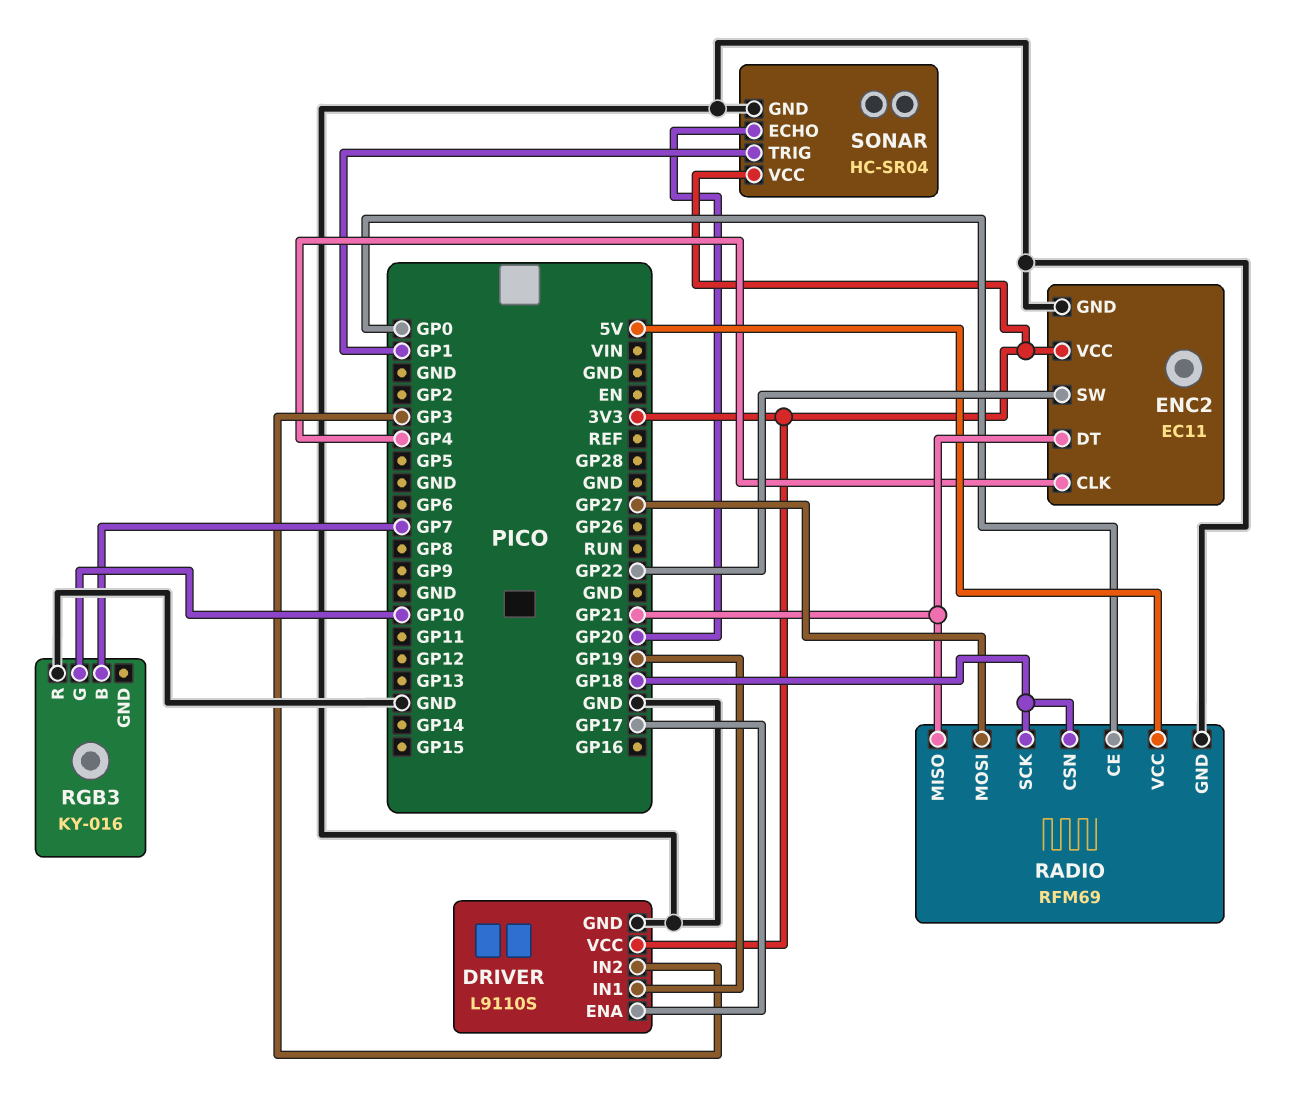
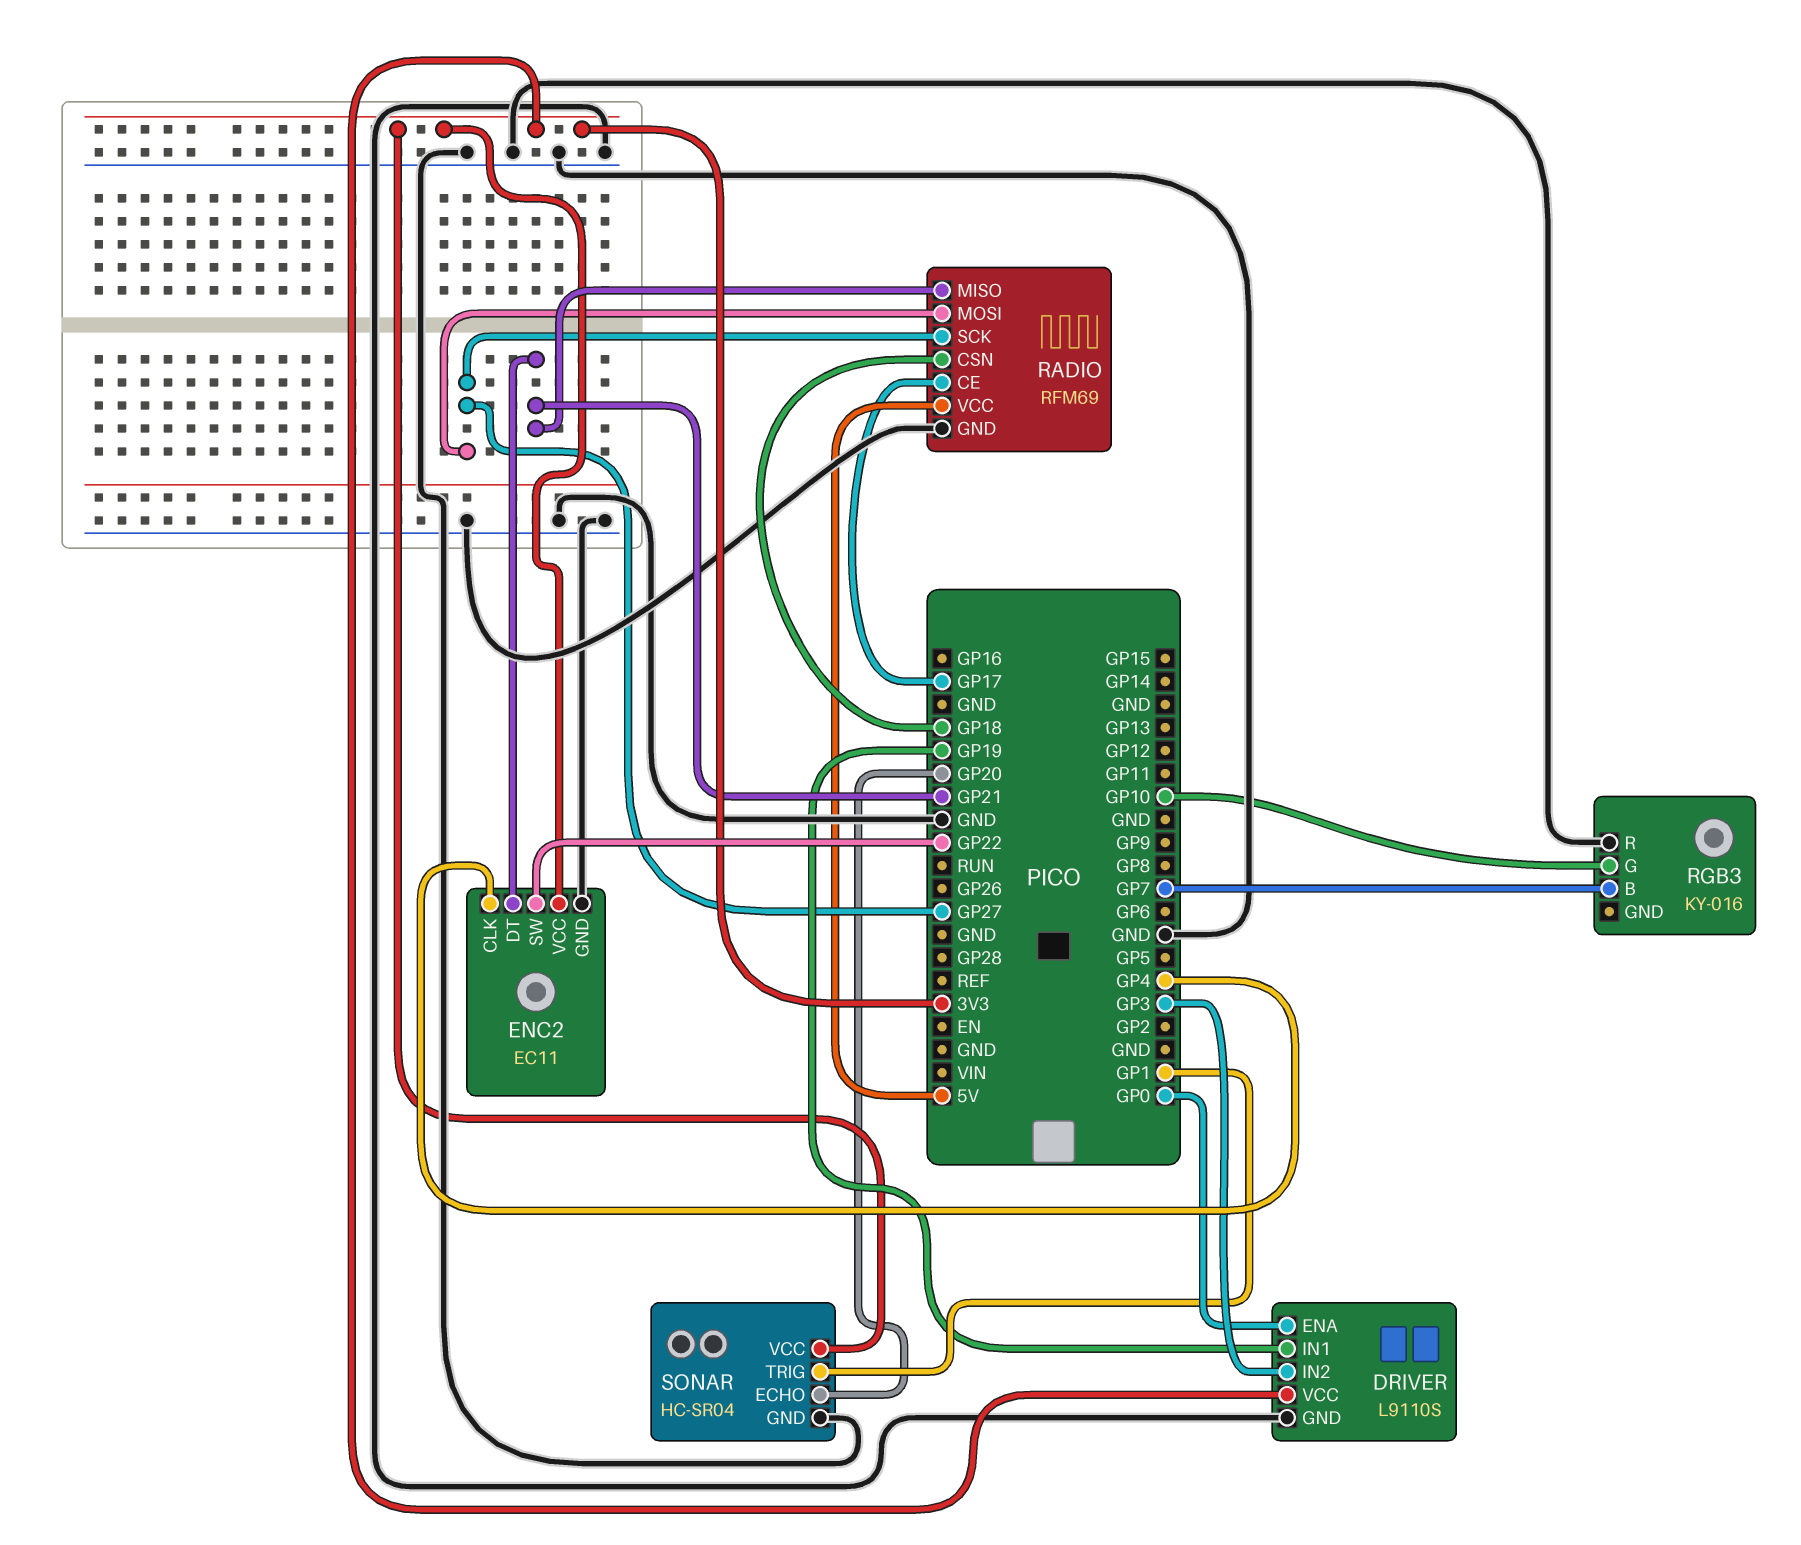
DRIVER pin ENA: GP17 -> GP0
RADIO pin CE: GP0 -> GP17
RADIO pin SCK: GP18 -> GP27

